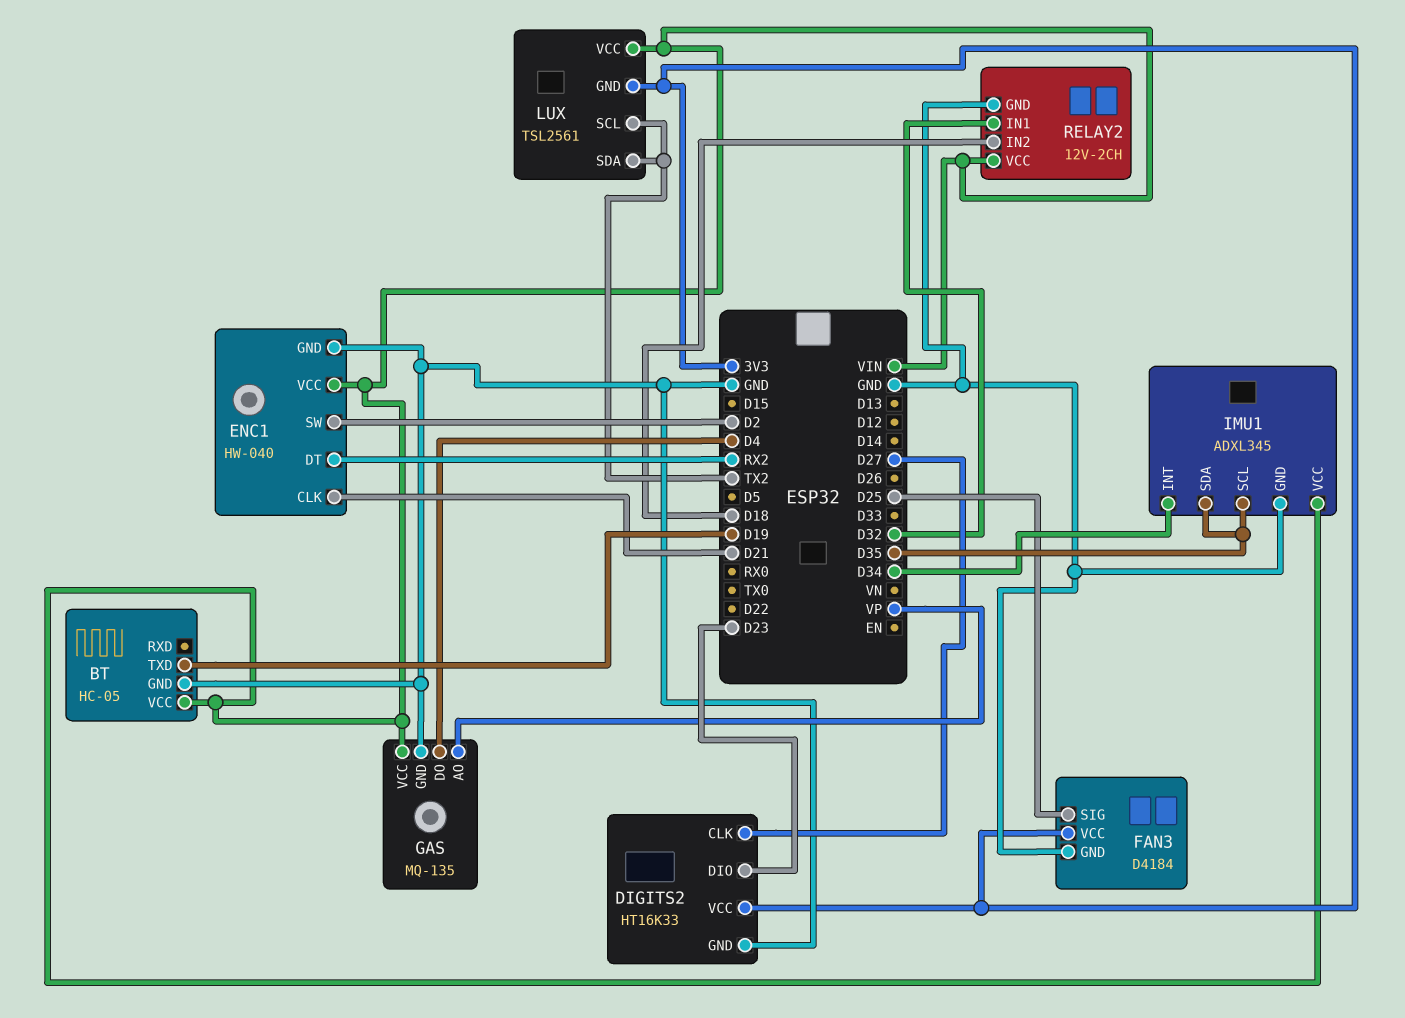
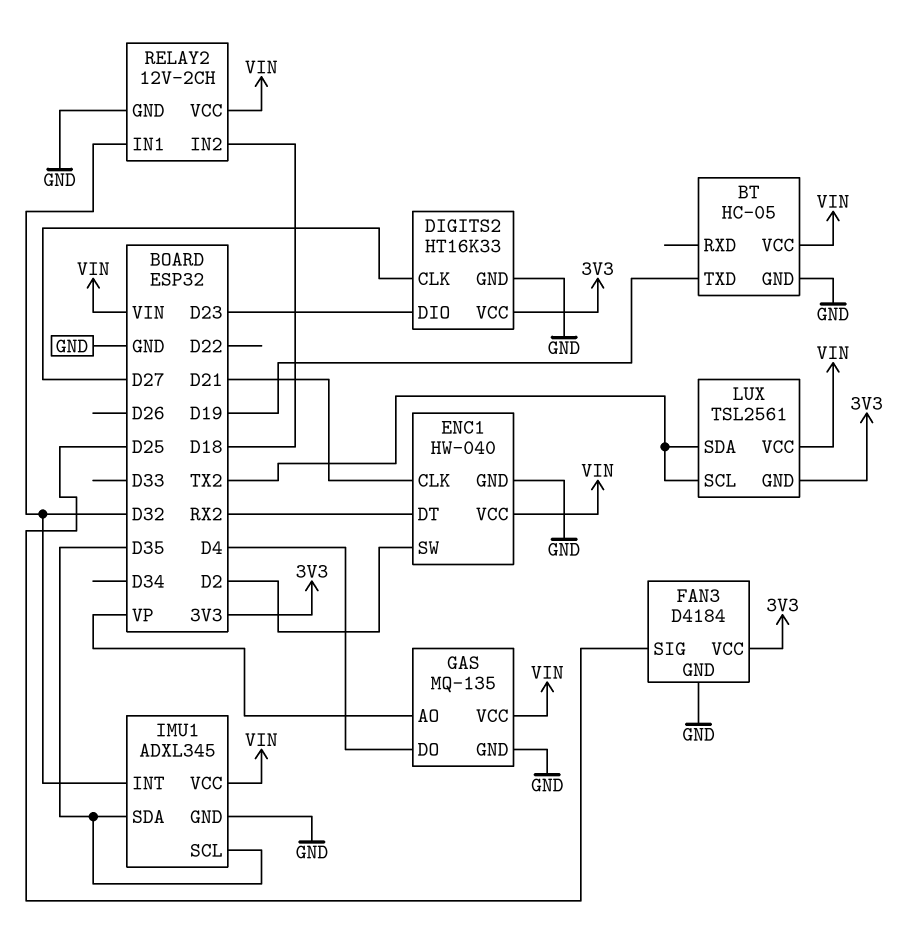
IMU1 pin INT: D34 -> D32

